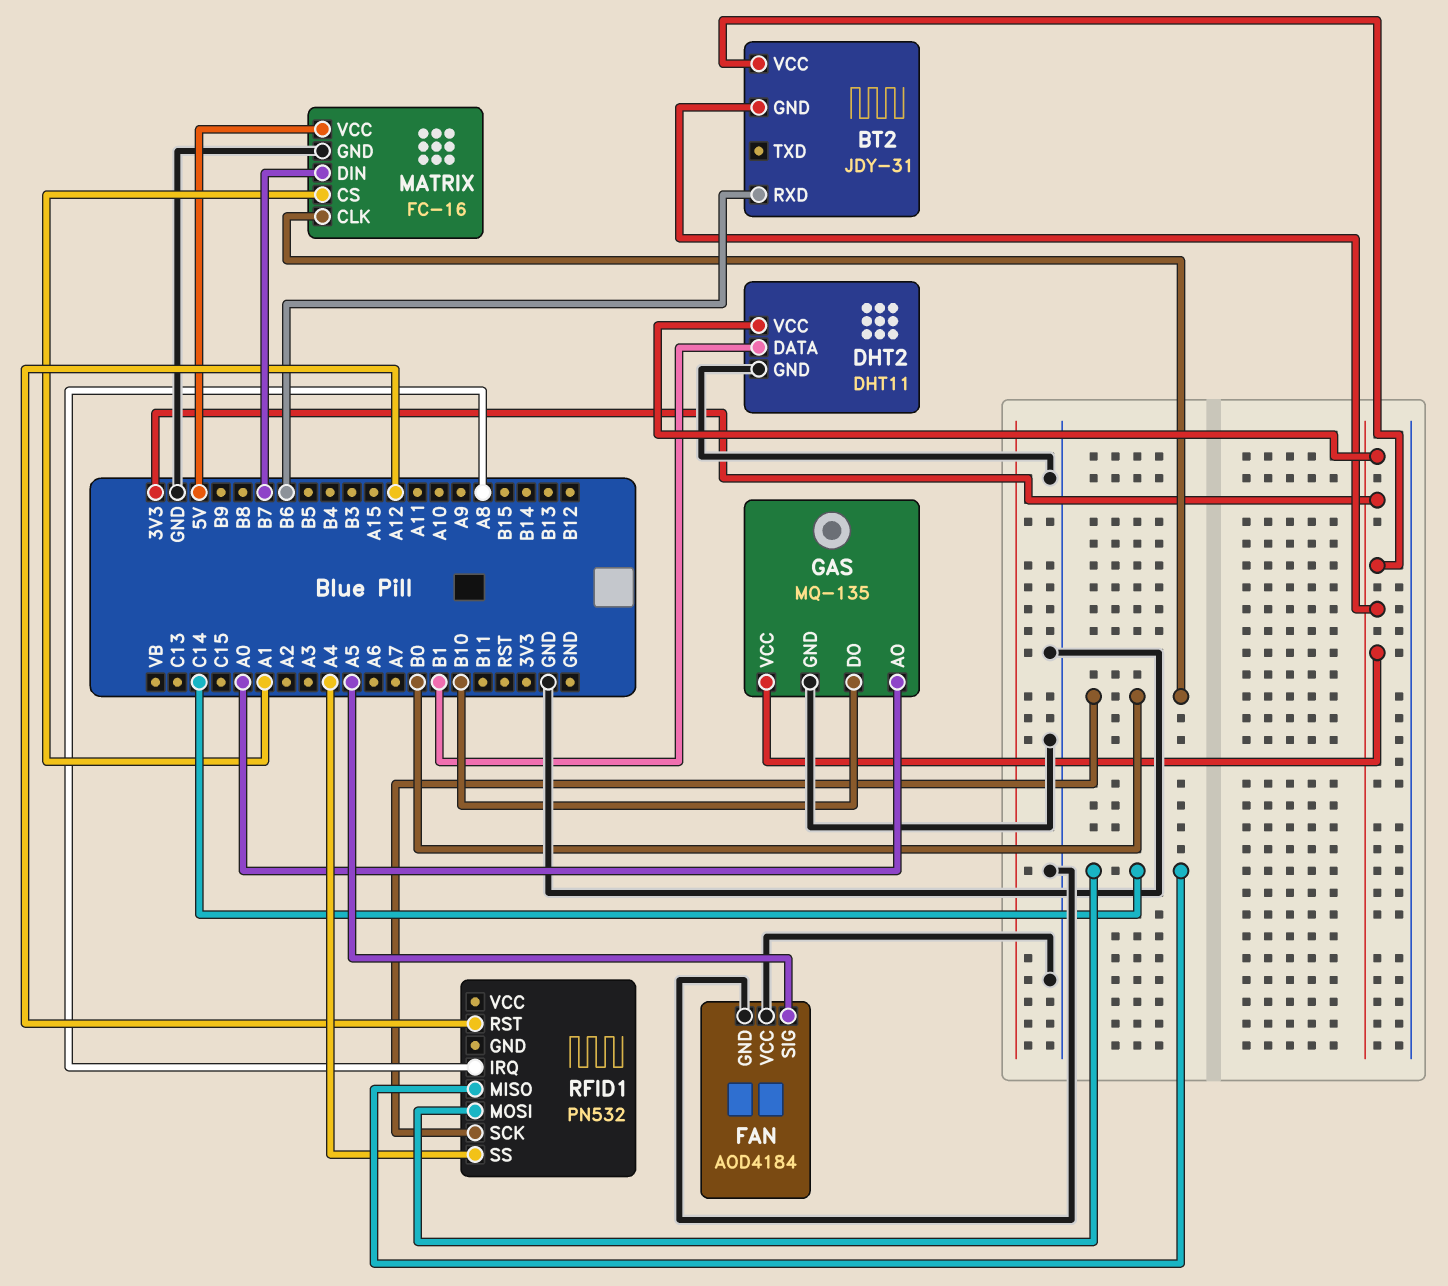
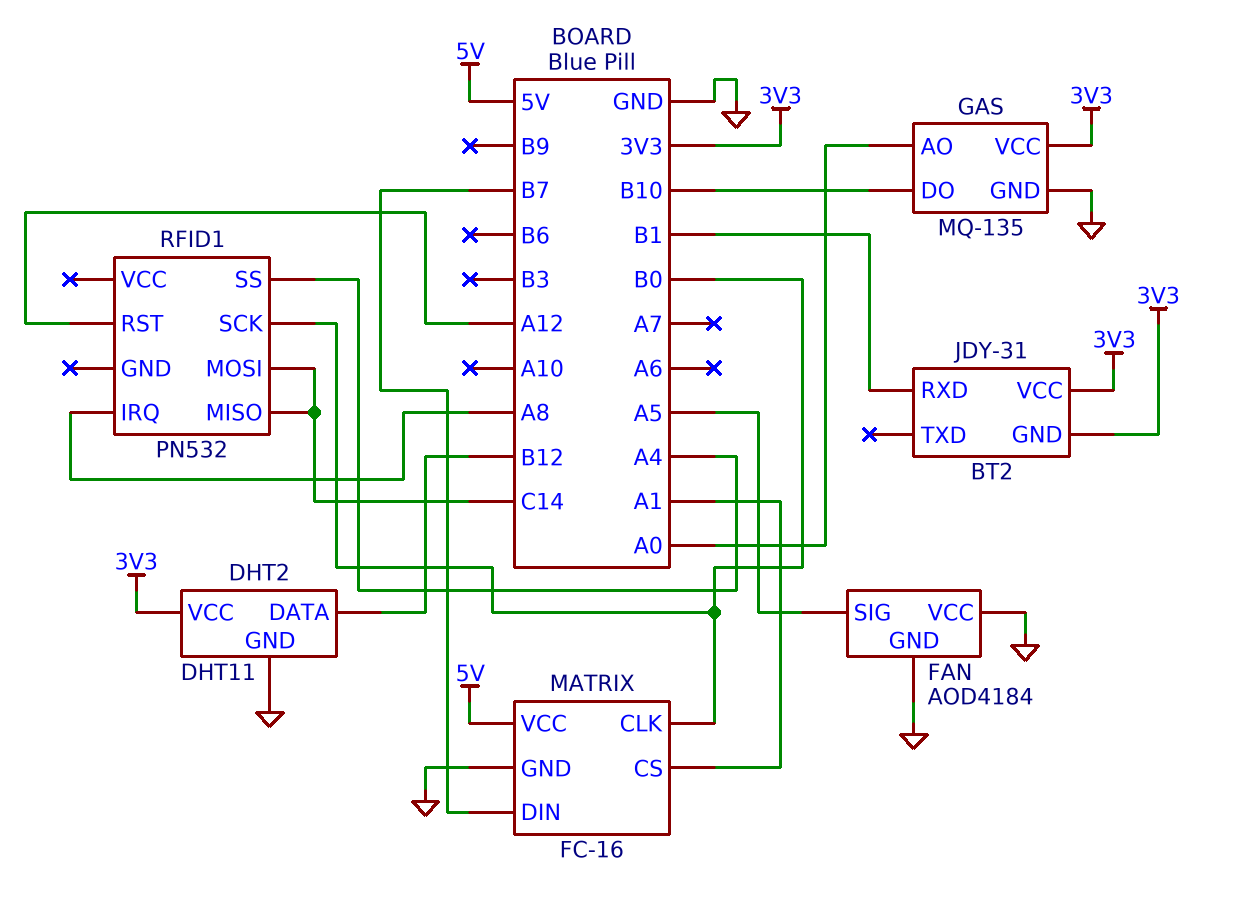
BT2 pin RXD: B6 -> B1
DHT2 pin DATA: B1 -> B12

